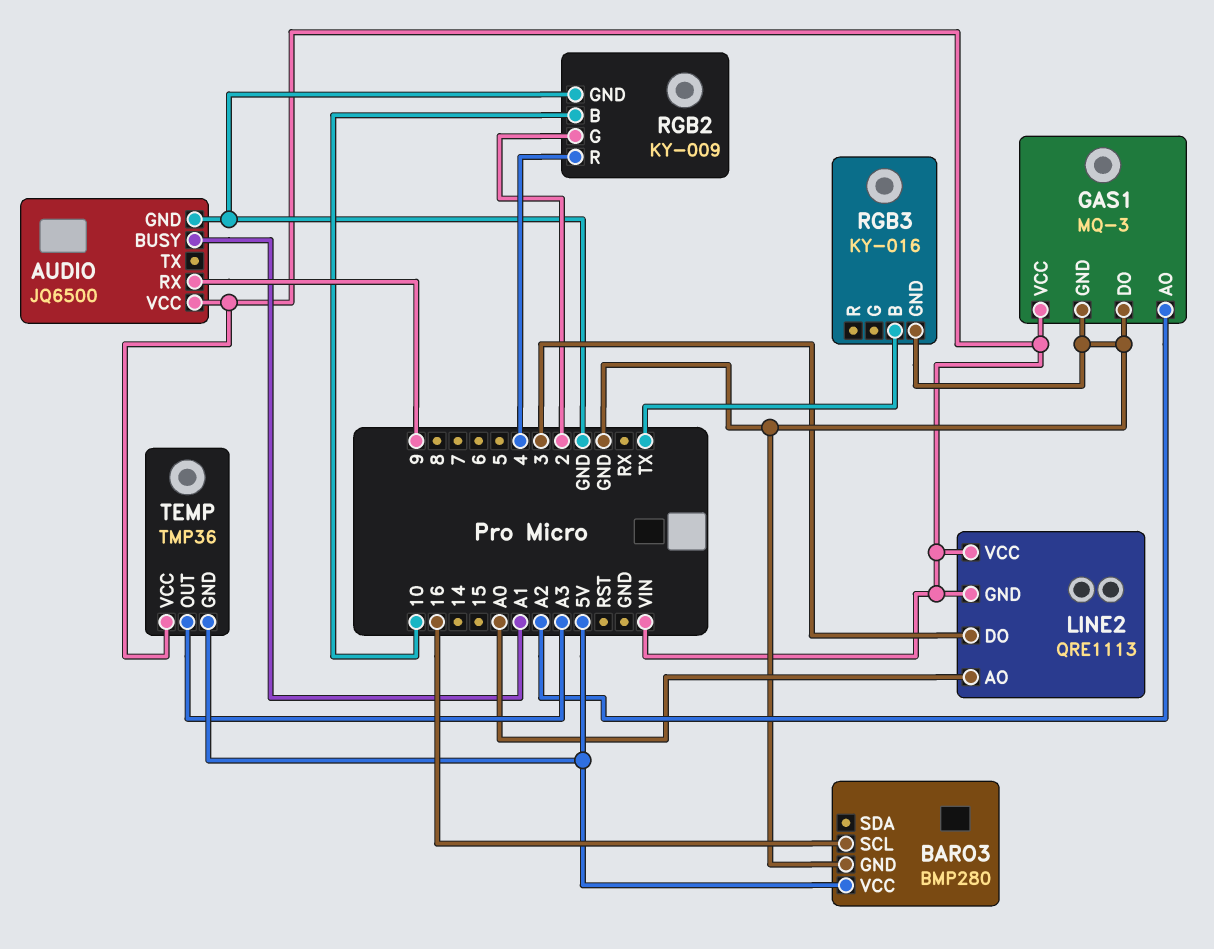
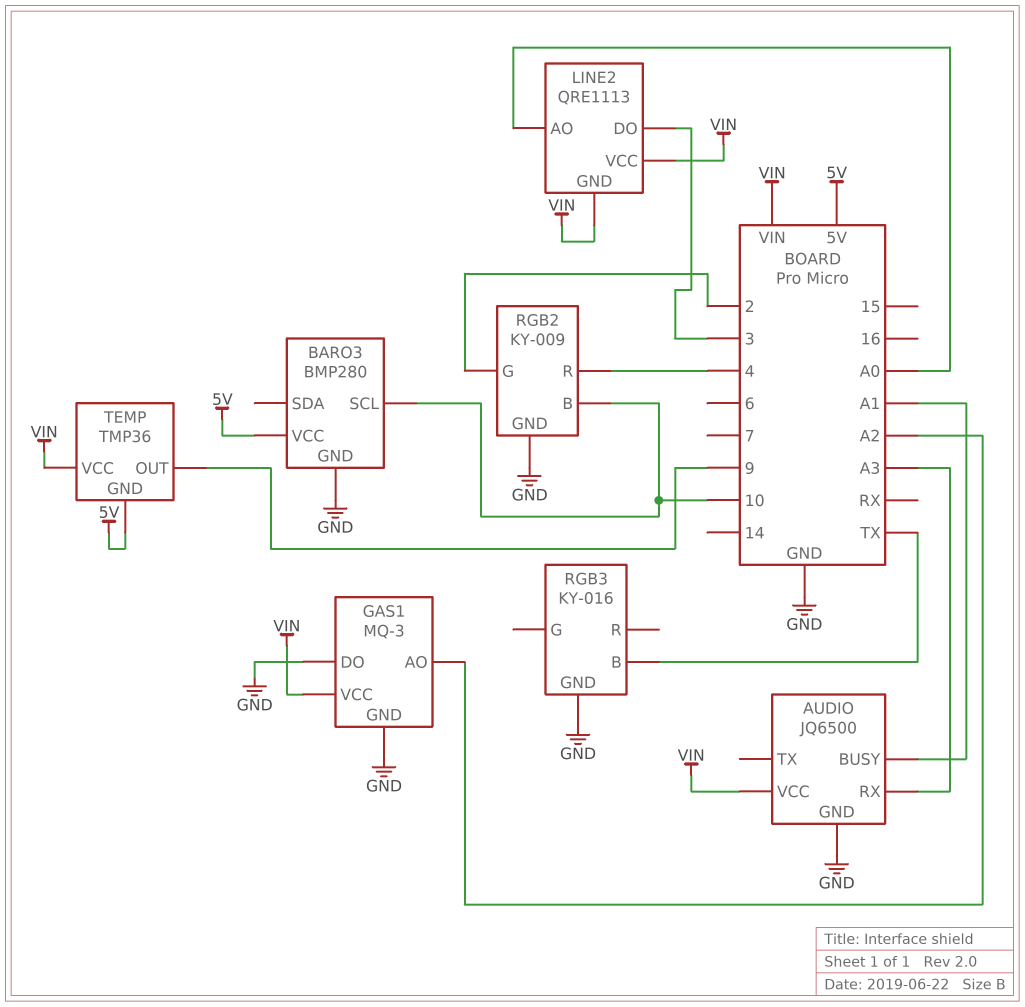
AUDIO pin RX: 9 -> A3
BARO3 pin SCL: 16 -> 10
TEMP pin OUT: A3 -> 9

